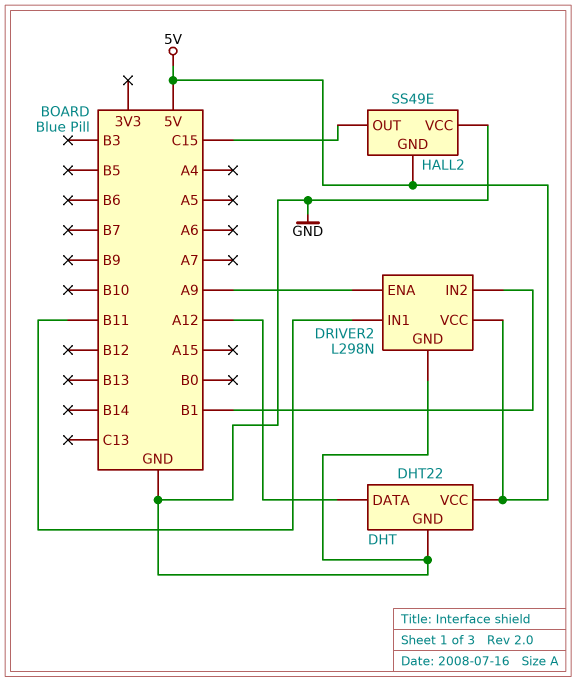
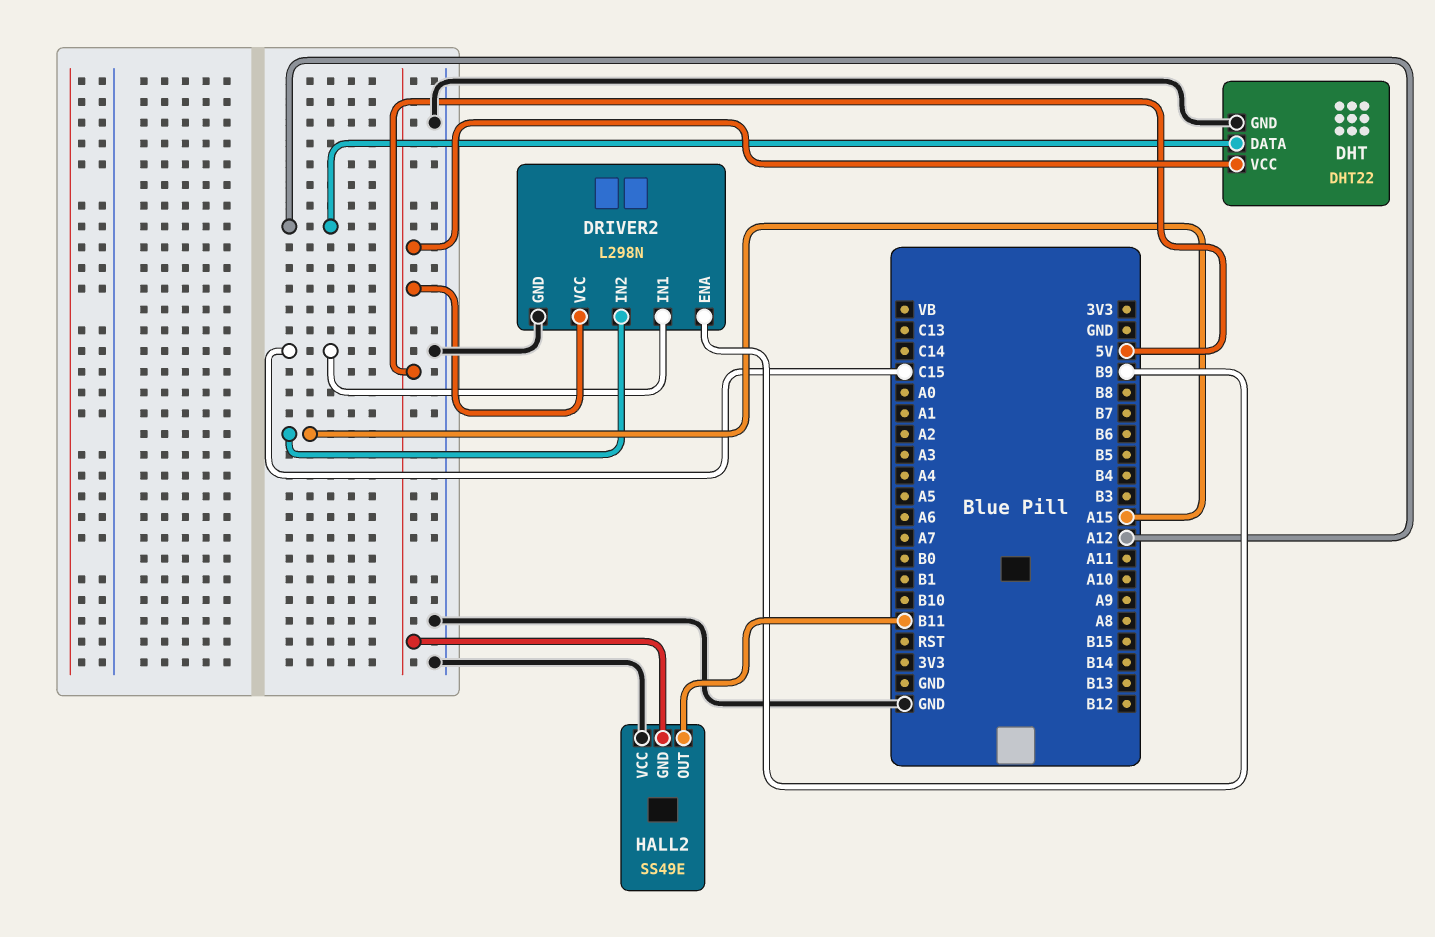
DRIVER2 pin ENA: A9 -> B9
DRIVER2 pin IN1: B11 -> C15
DRIVER2 pin IN2: B1 -> A15
HALL2 pin OUT: C15 -> B11

